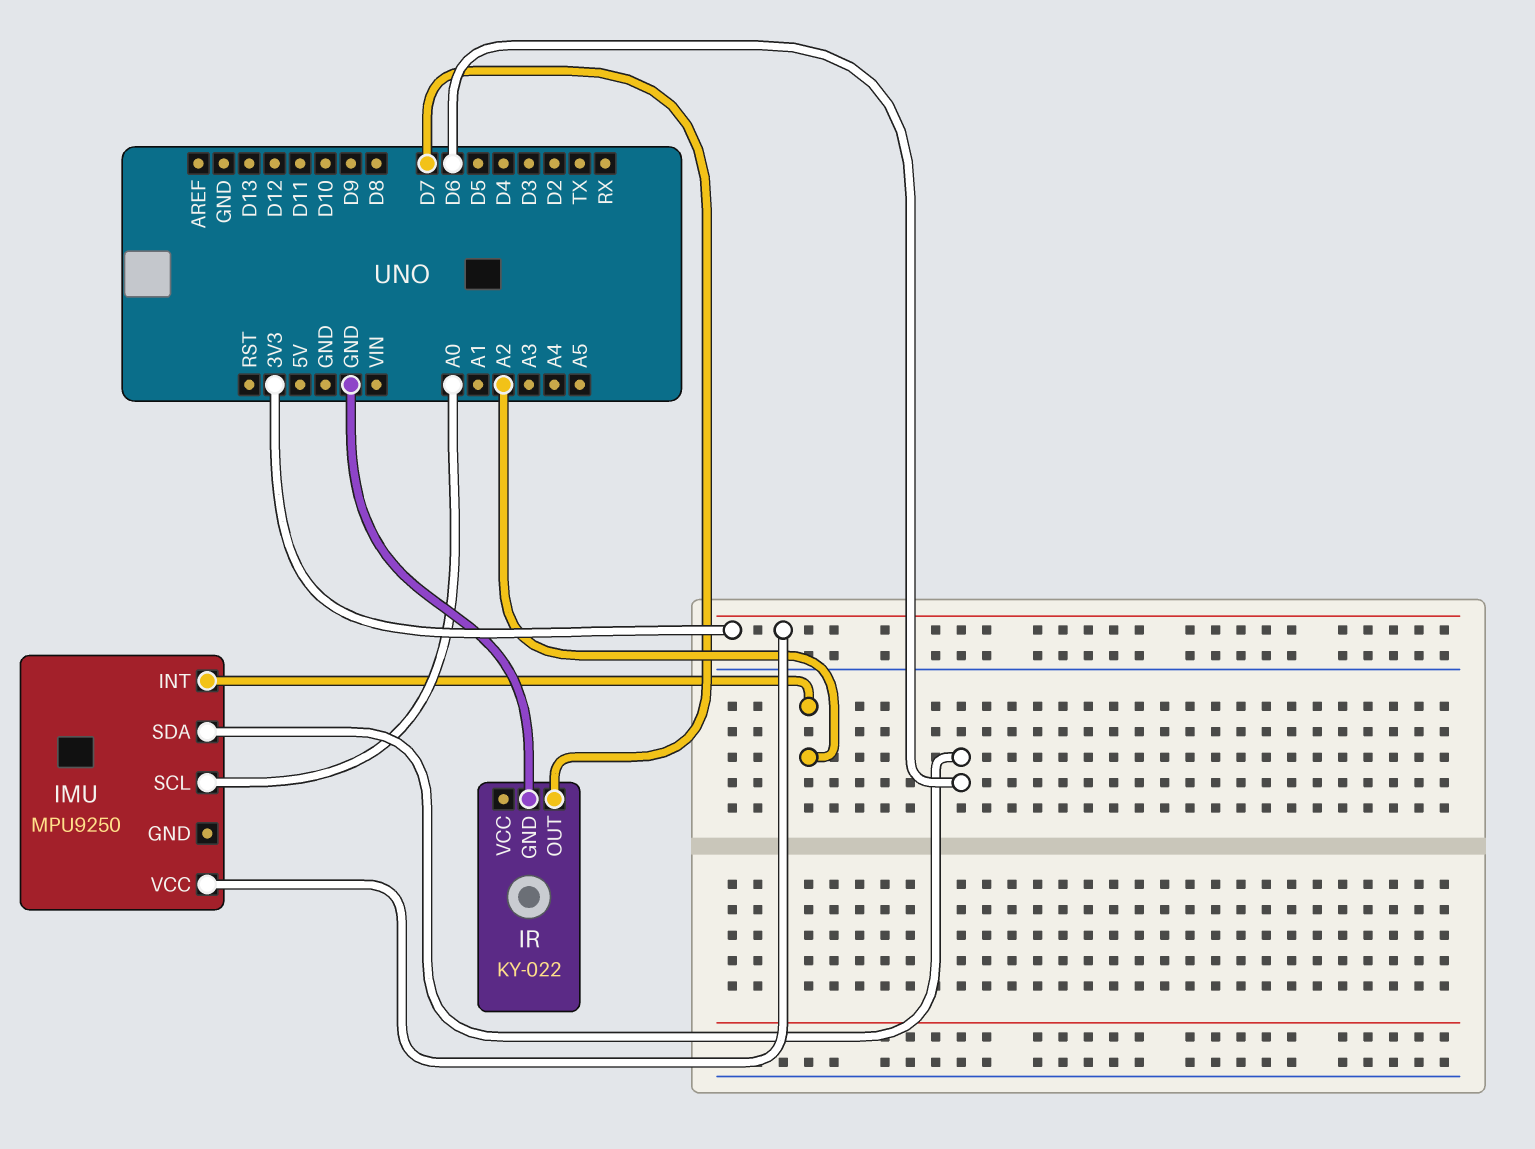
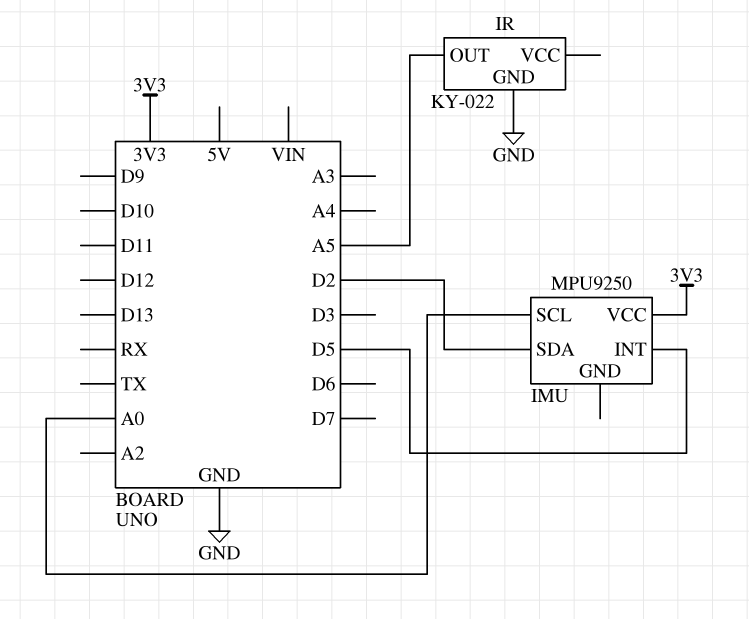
IMU pin INT: A2 -> D5
IMU pin SDA: D6 -> D2
IR pin OUT: D7 -> A5

